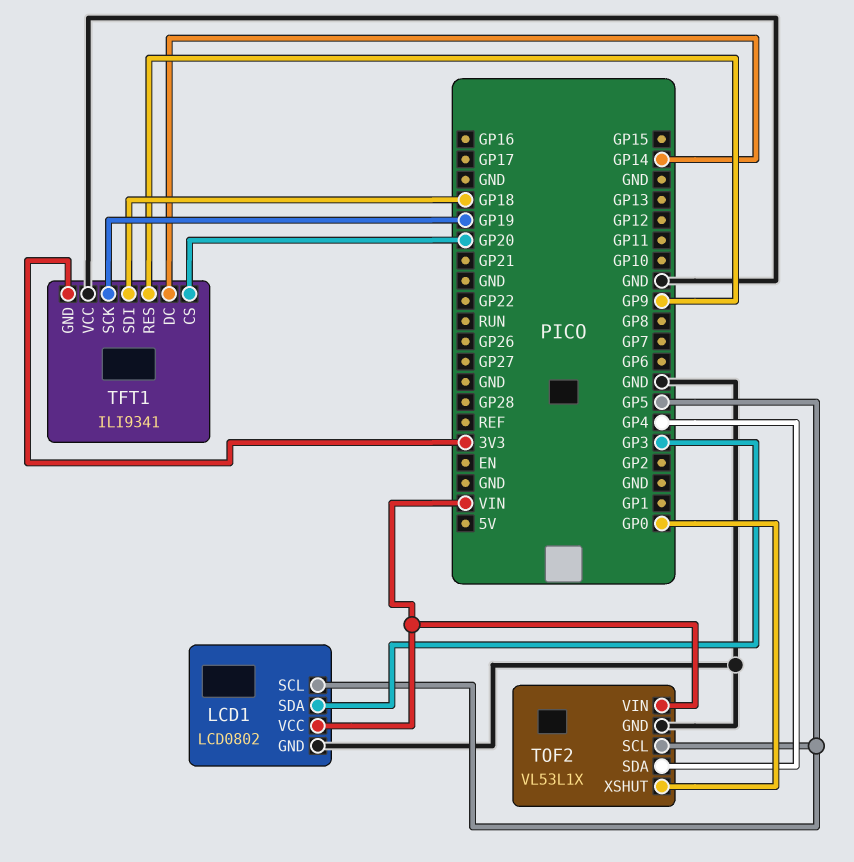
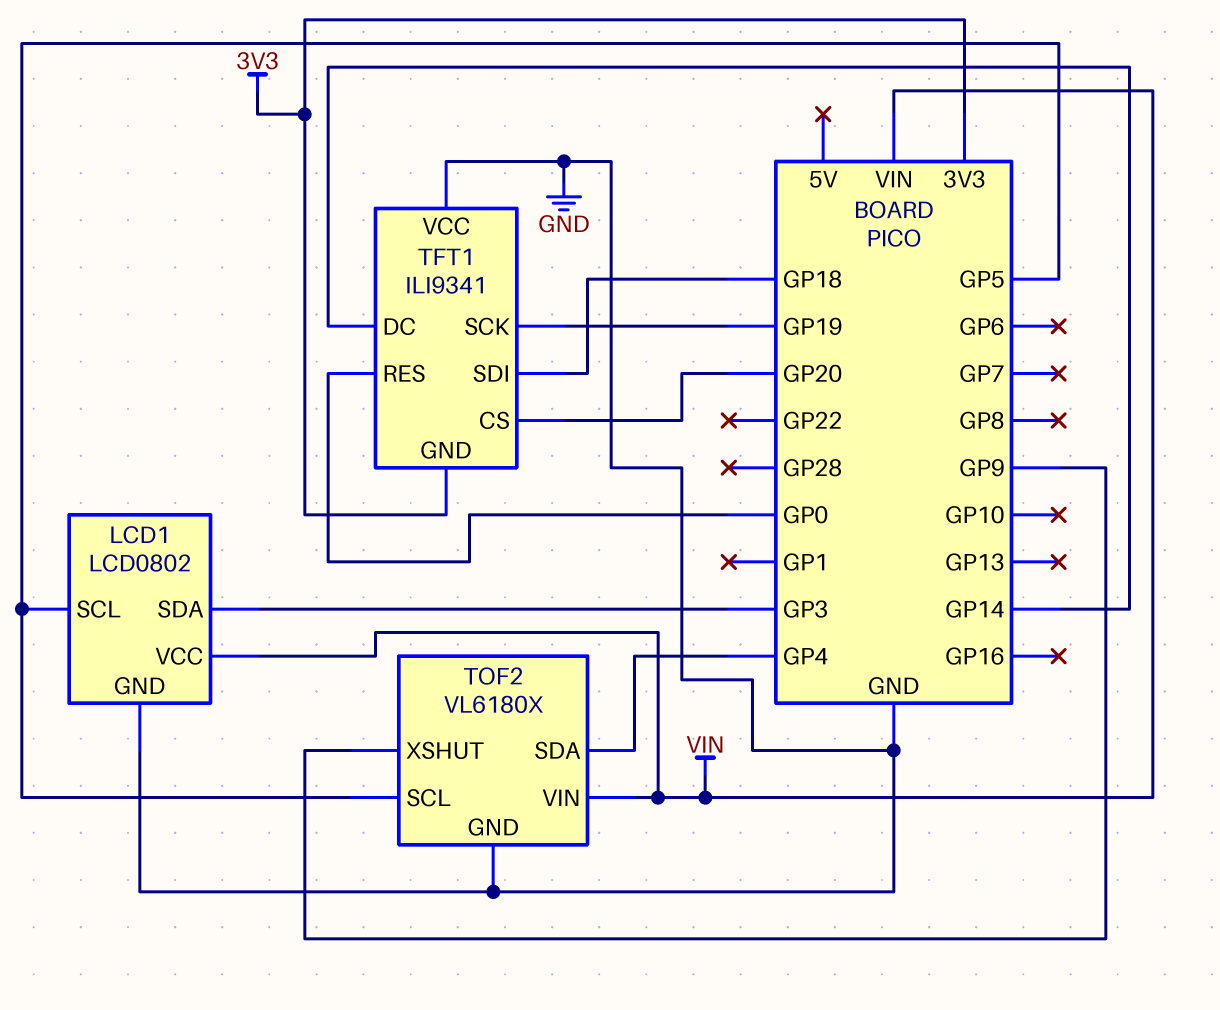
TFT1 pin RES: GP9 -> GP0
TOF2: VL53L1X -> VL6180X
TOF2 pin XSHUT: GP0 -> GP9

